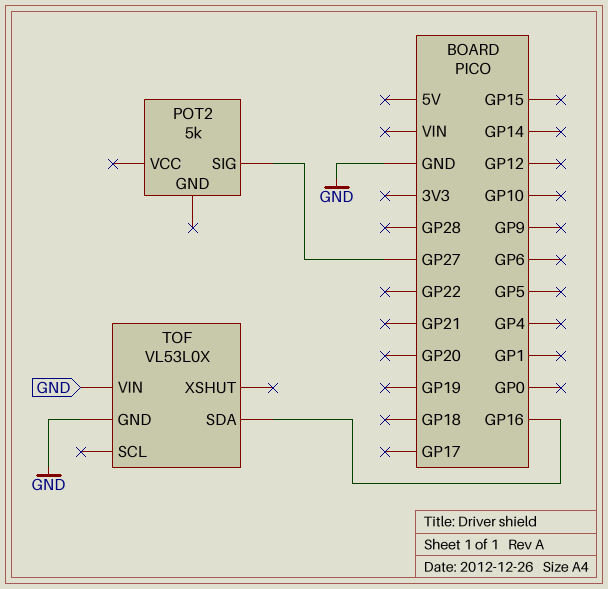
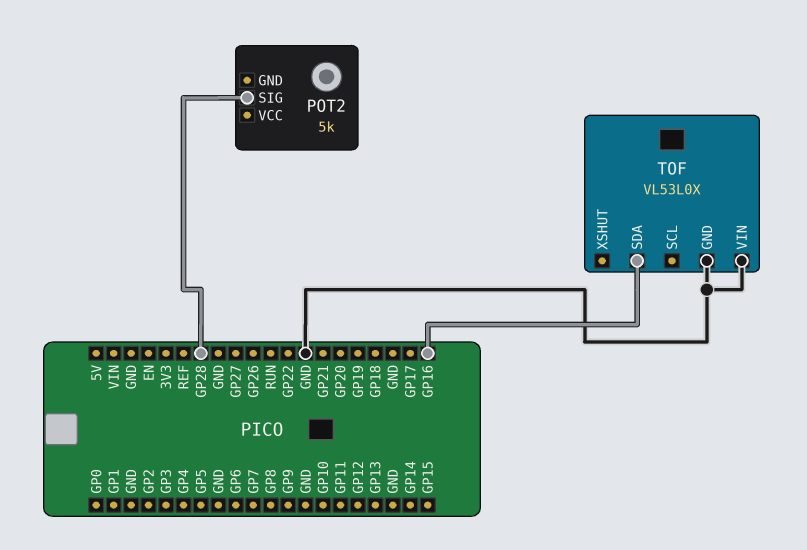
POT2 pin SIG: GP27 -> GP28

